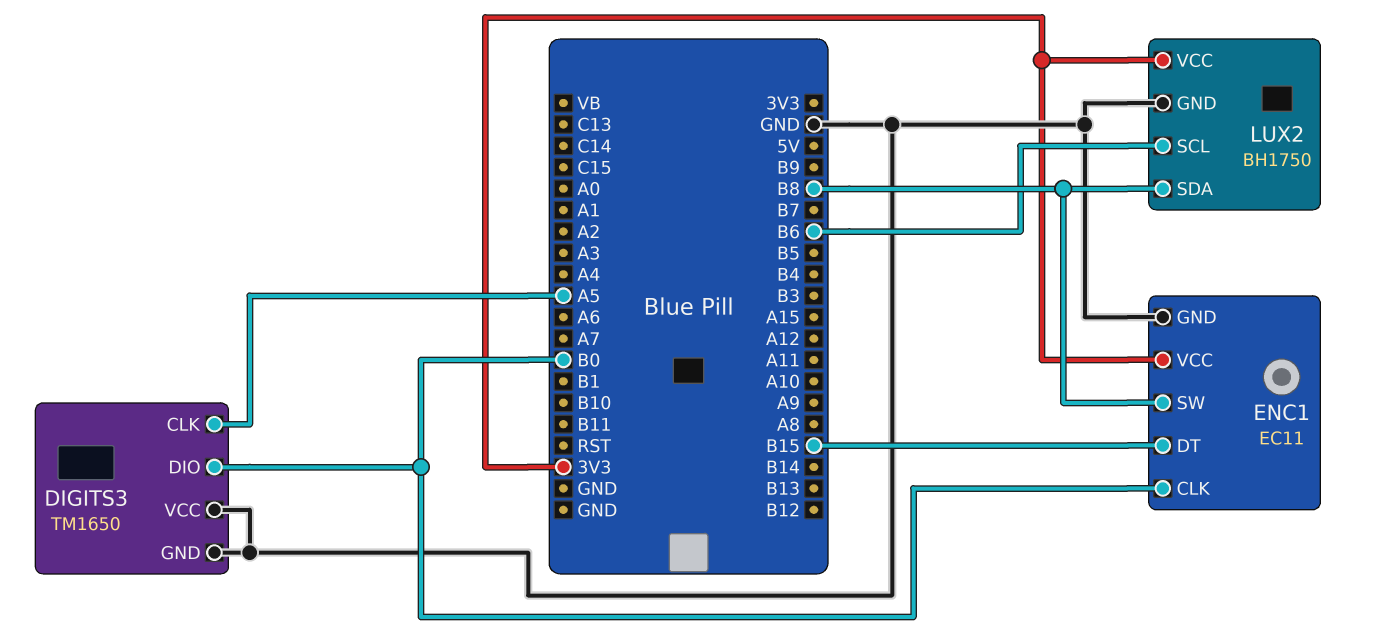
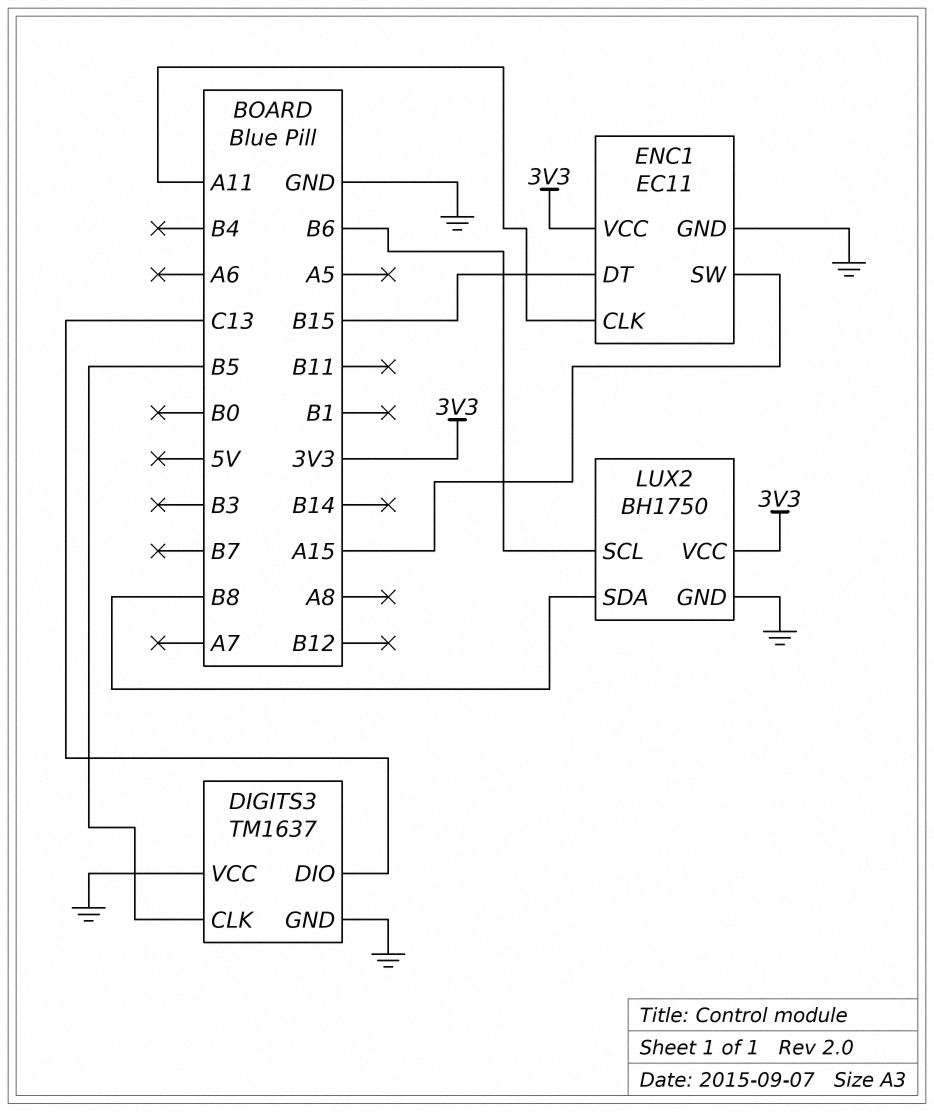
DIGITS3: TM1650 -> TM1637
DIGITS3 pin CLK: A5 -> B5
DIGITS3 pin DIO: B0 -> C13
ENC1 pin CLK: B0 -> A11
ENC1 pin SW: B8 -> A15

